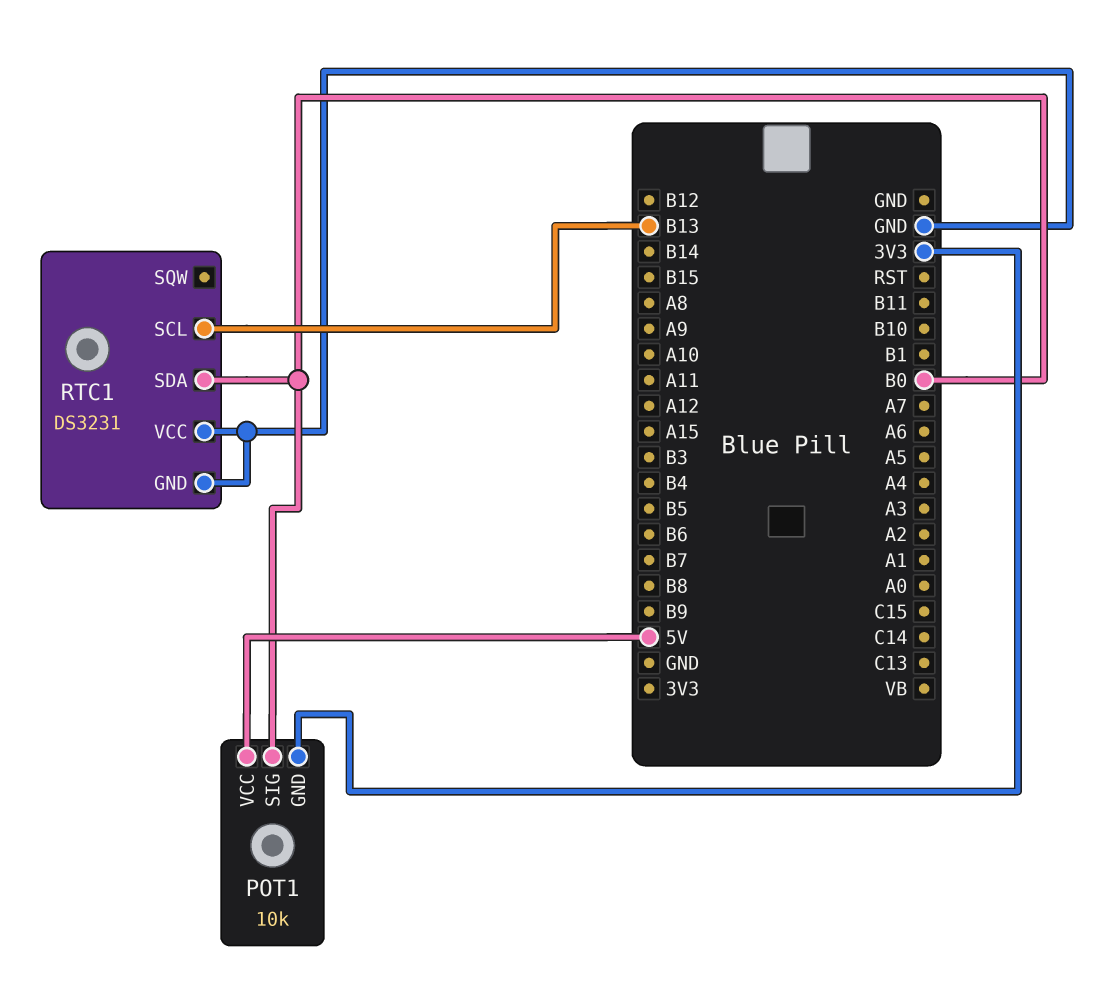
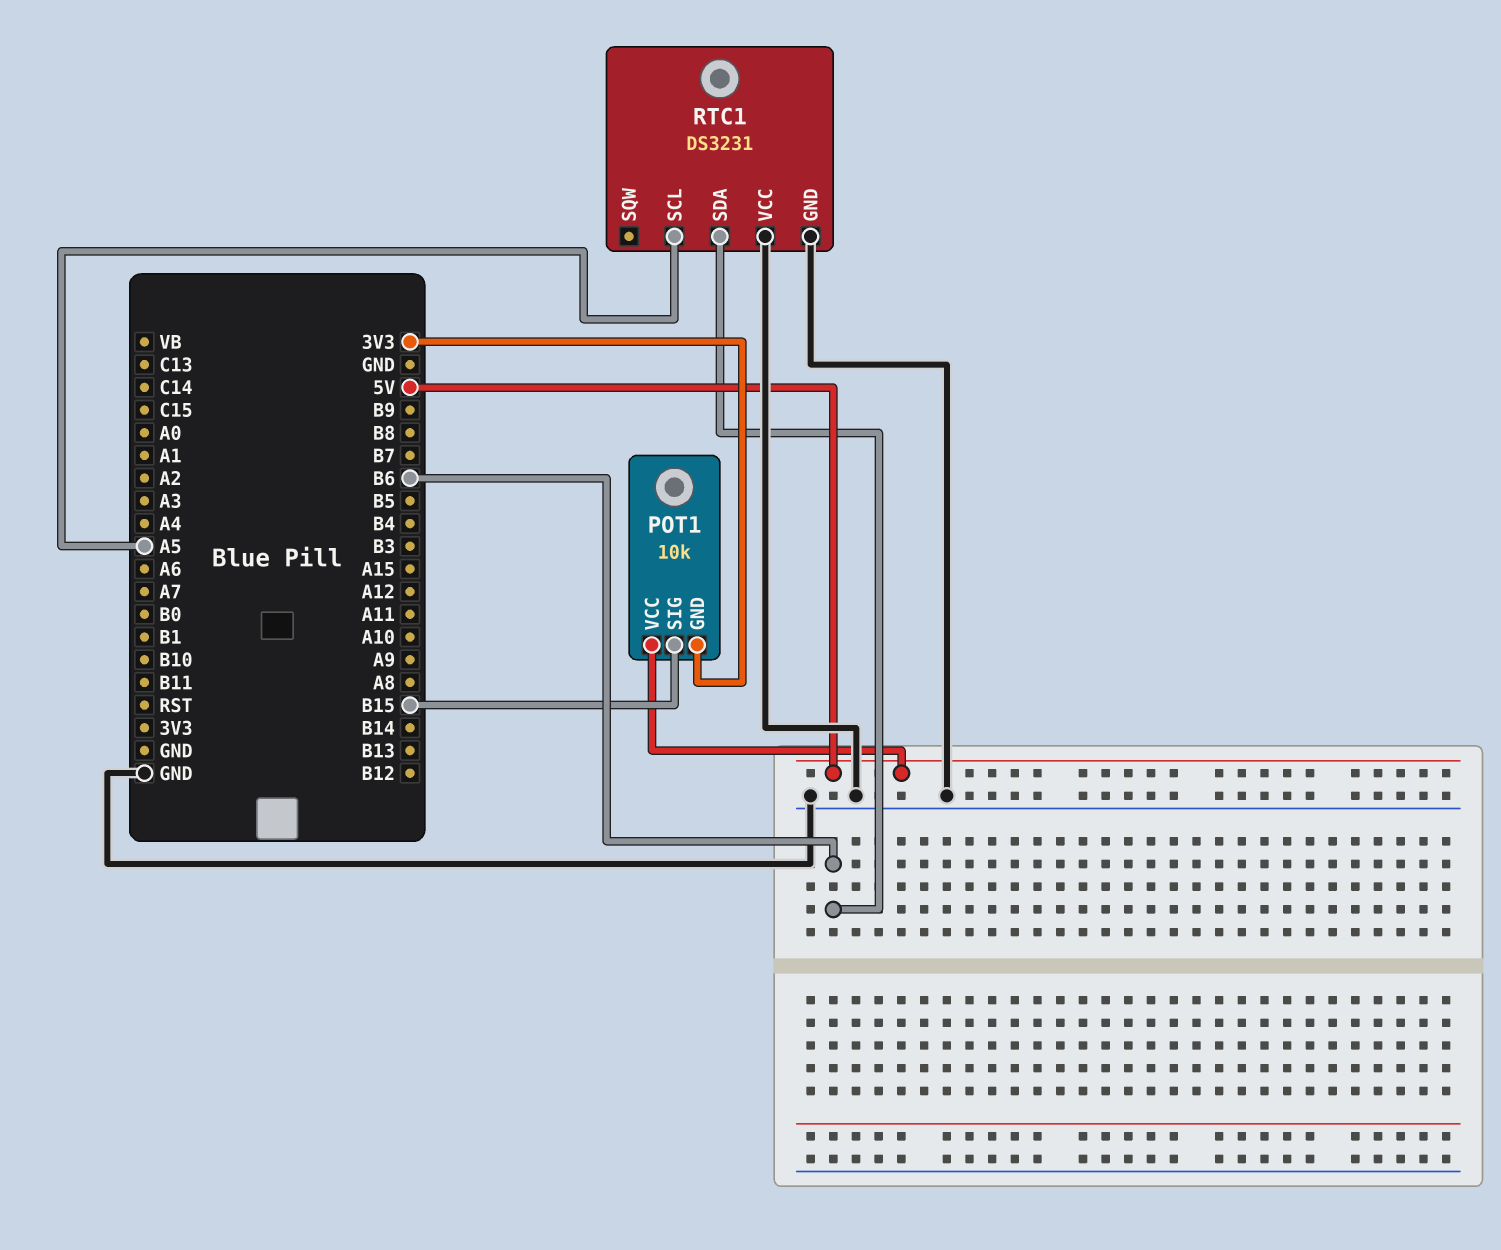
POT1 pin SIG: B0 -> B15
RTC1 pin SCL: B13 -> A5
RTC1 pin SDA: B0 -> B6

